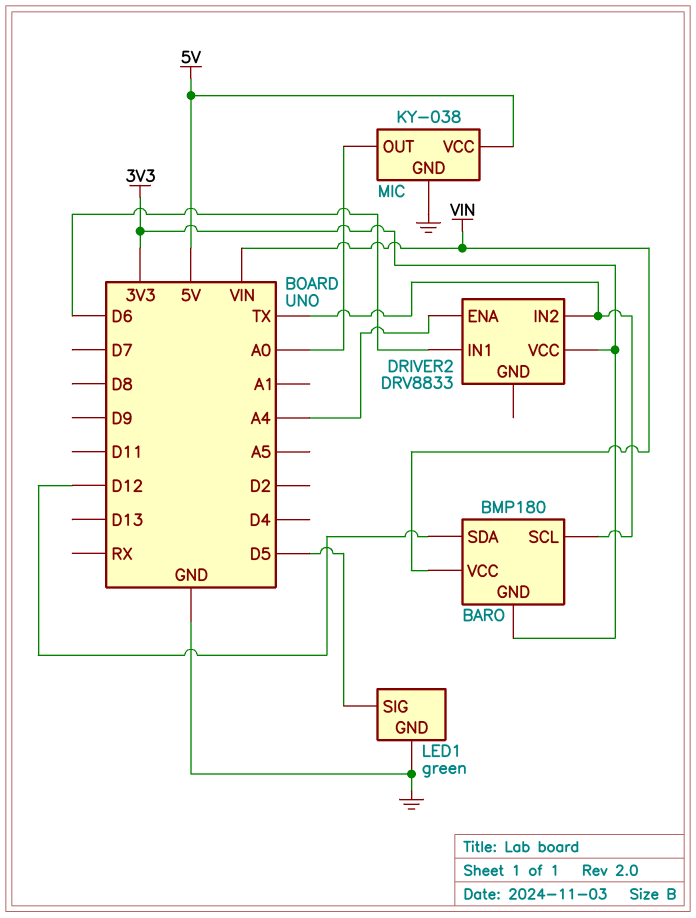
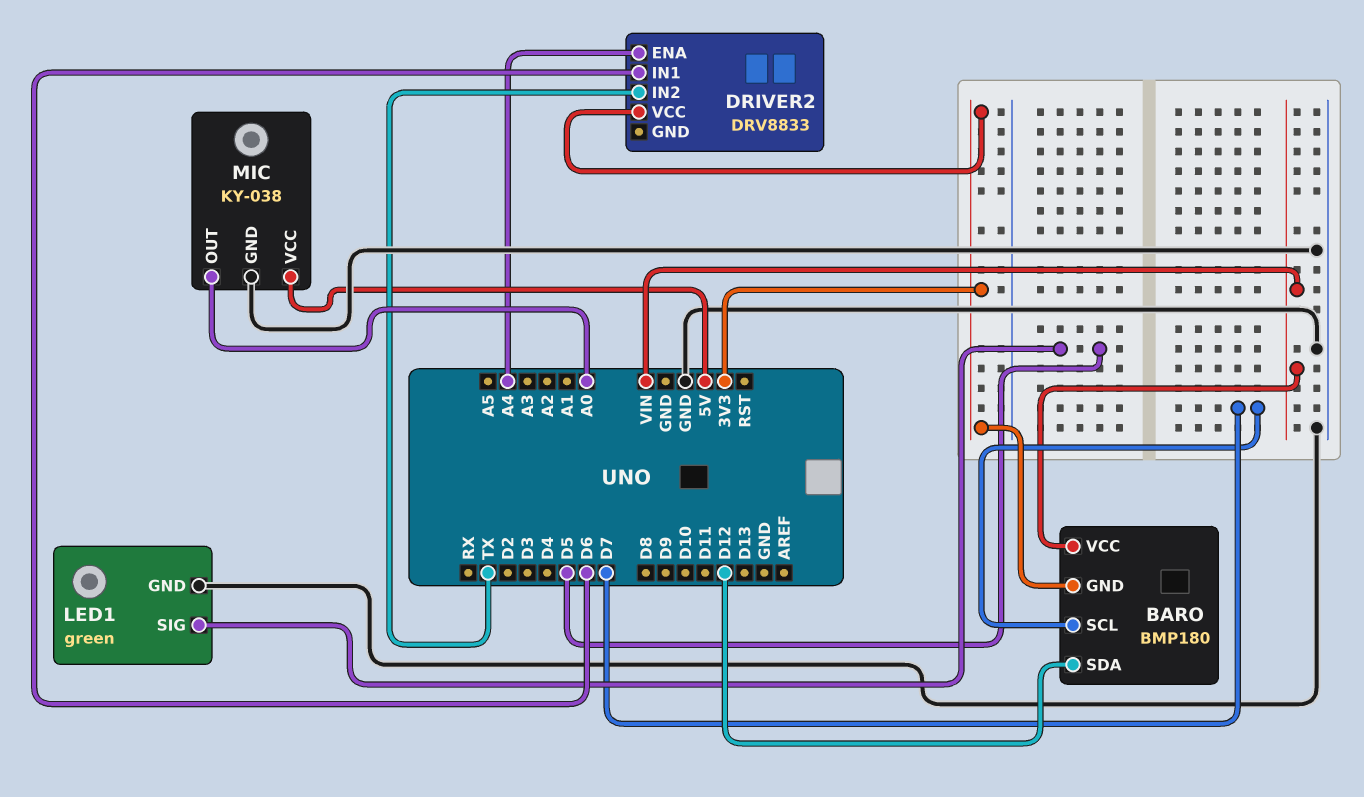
BARO pin SCL: TX -> D7

